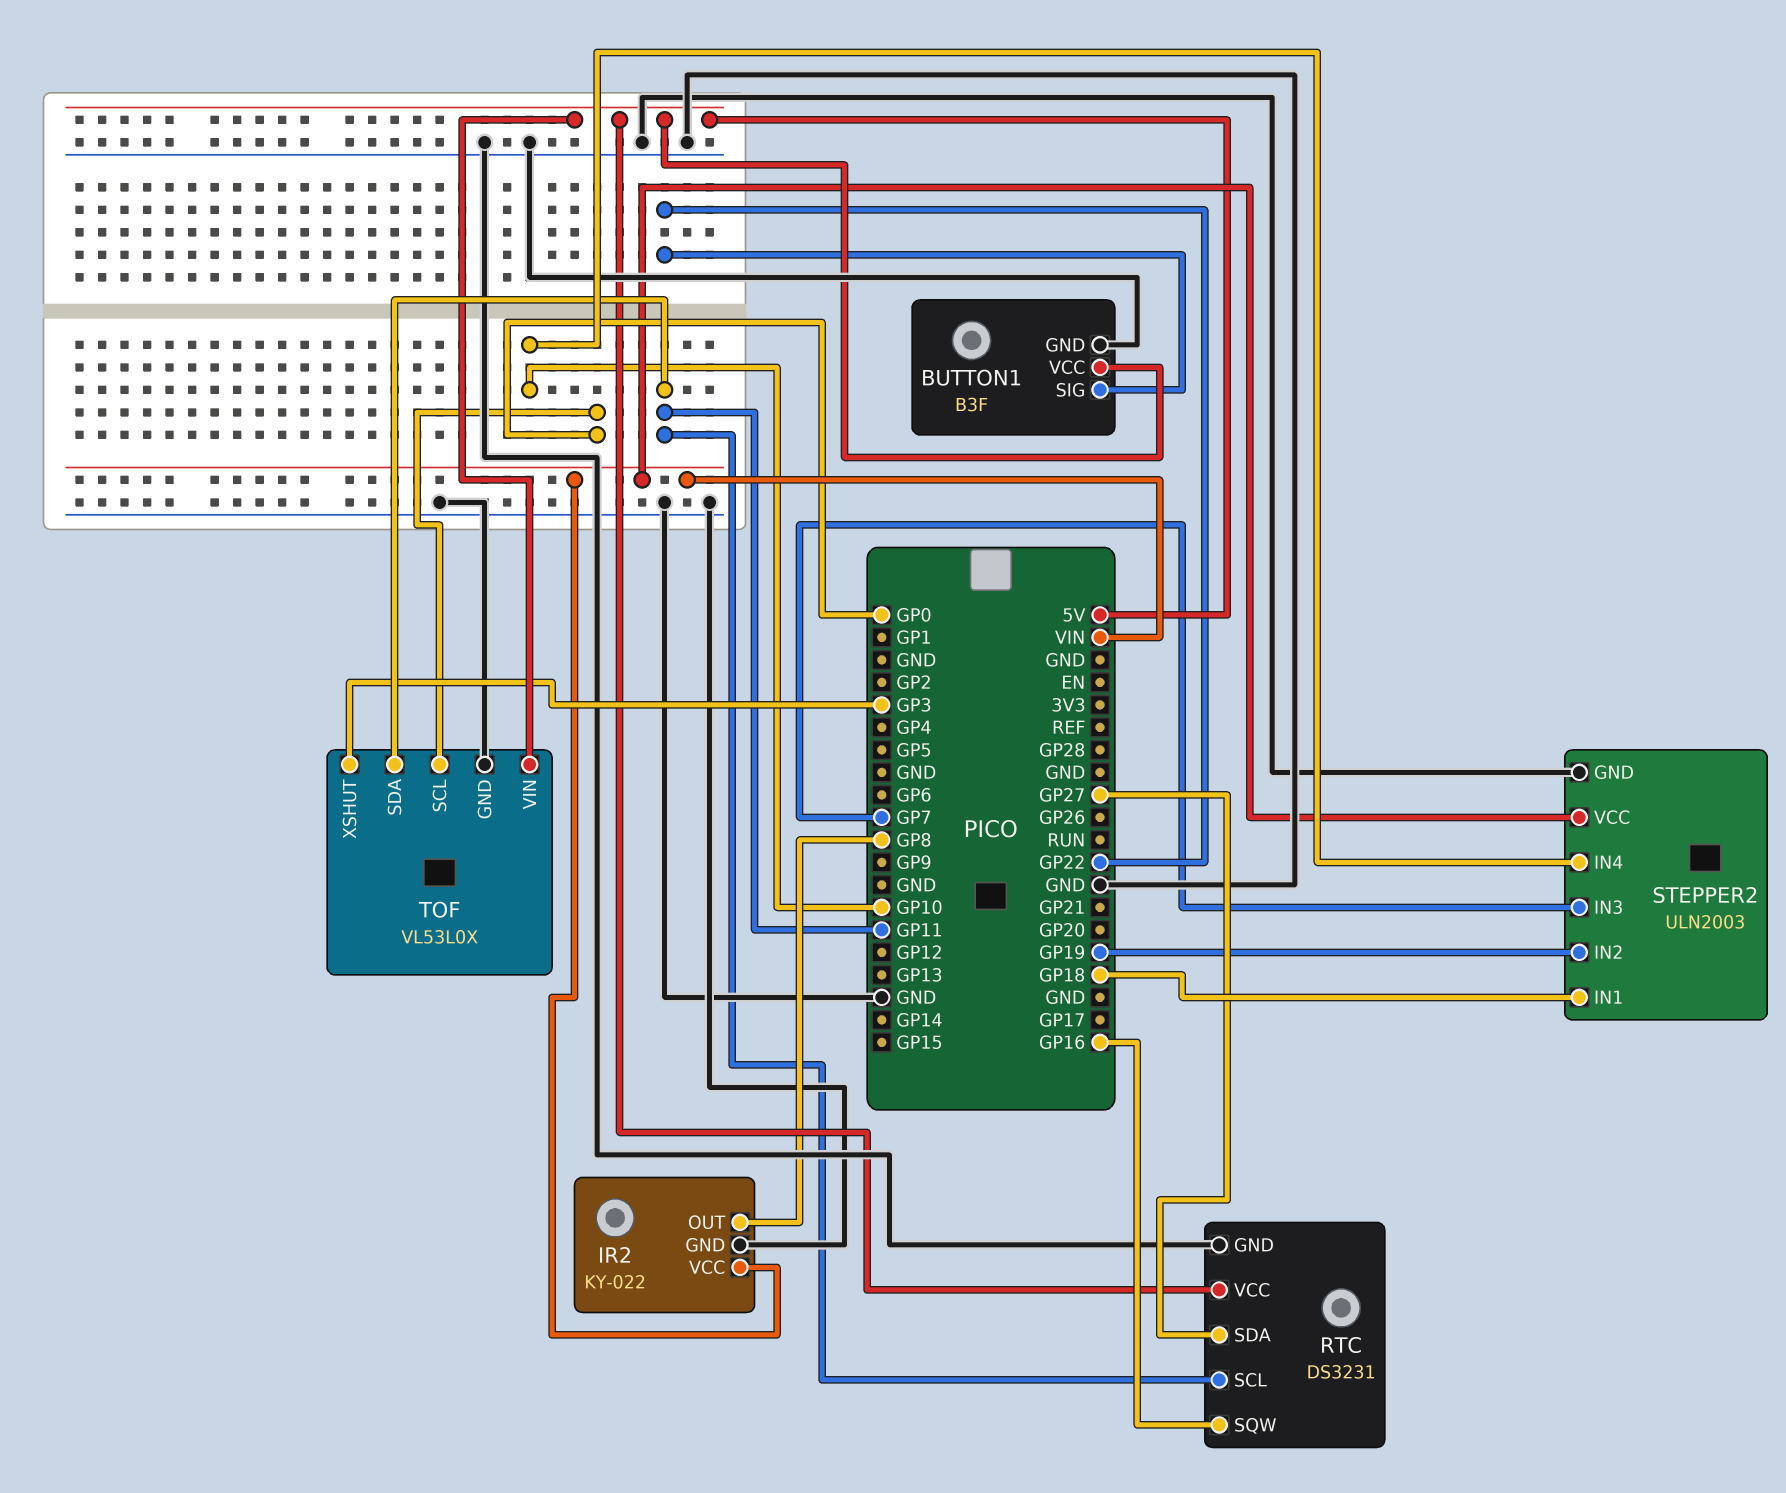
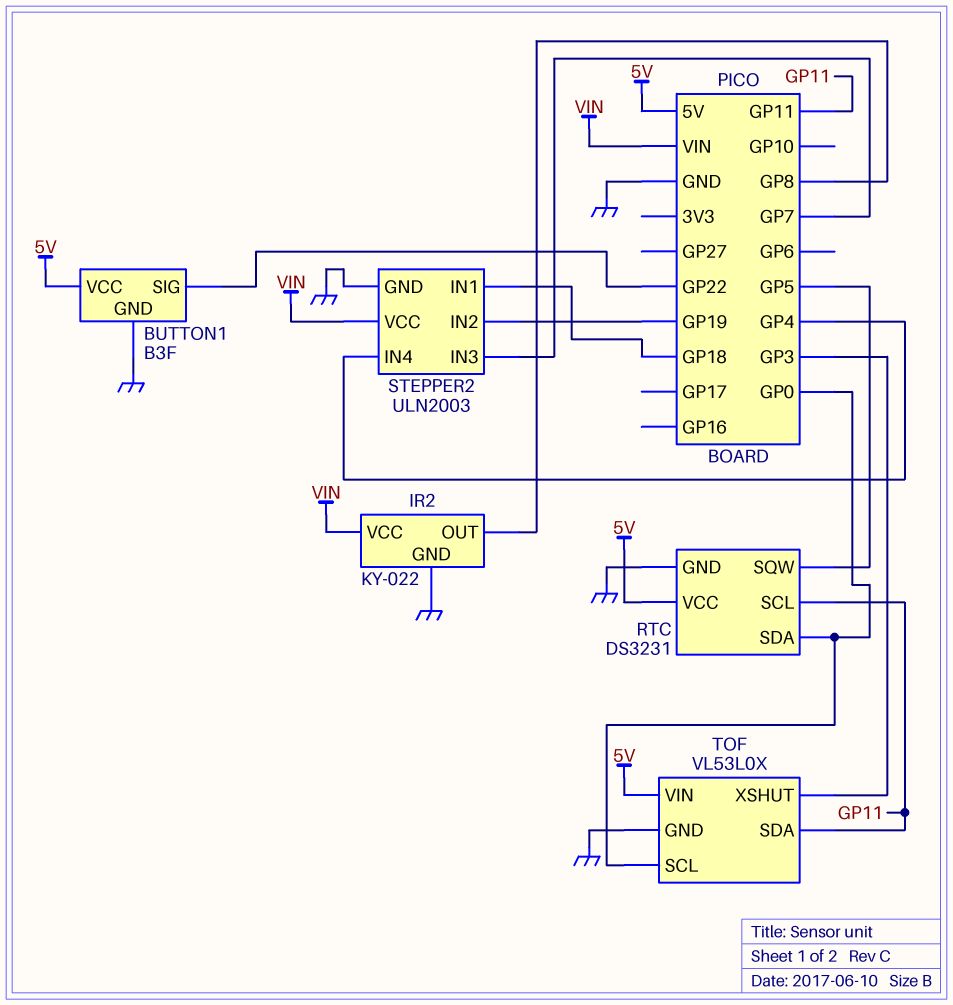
RTC pin SDA: GP27 -> GP0
RTC pin SQW: GP16 -> GP5
STEPPER2 pin IN4: GP10 -> GP4

